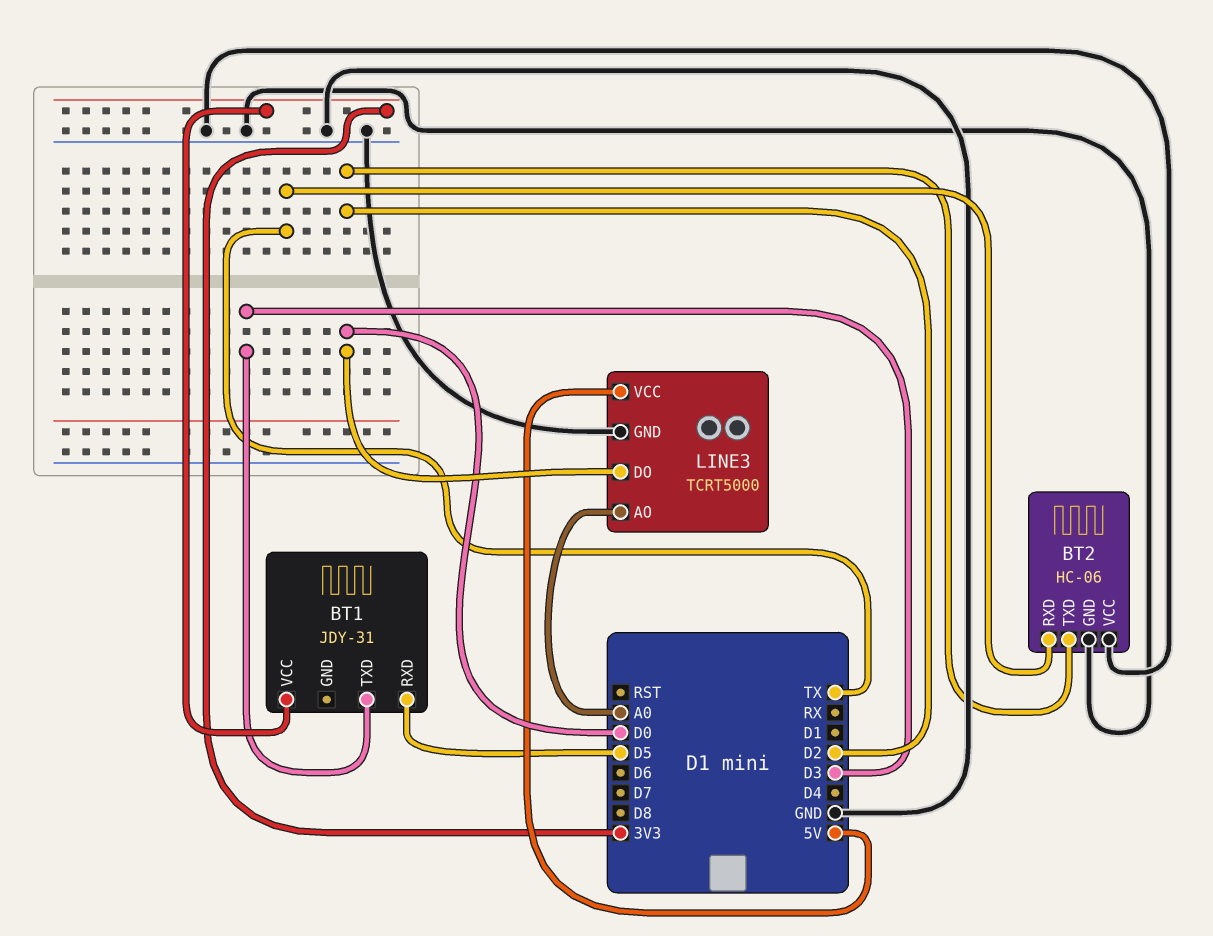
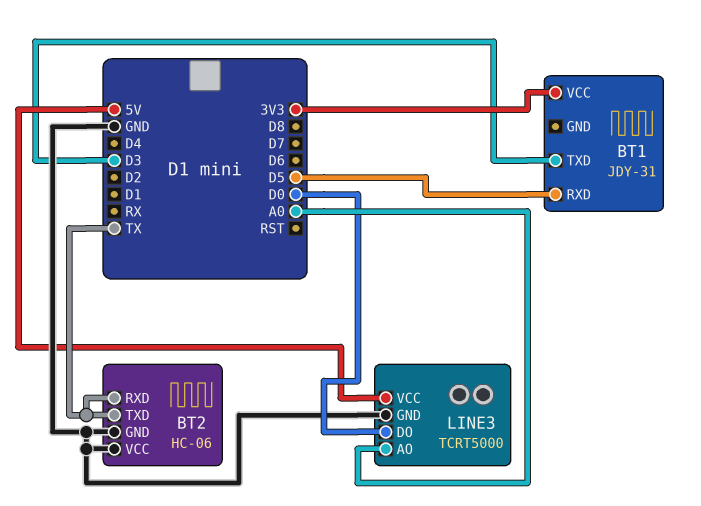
BT2 pin TXD: D2 -> TX

